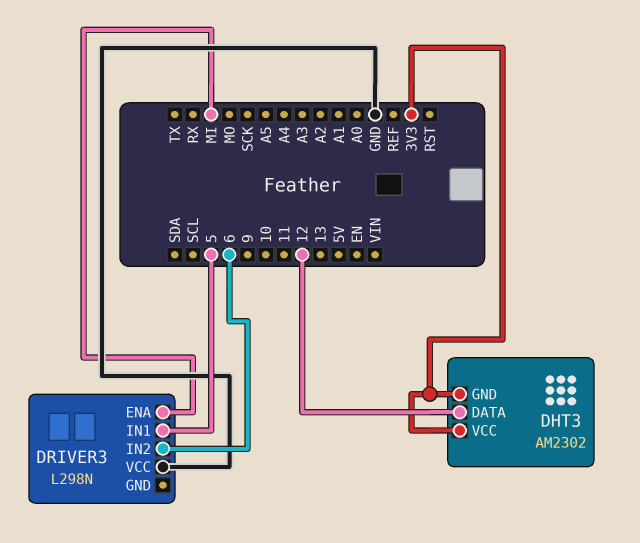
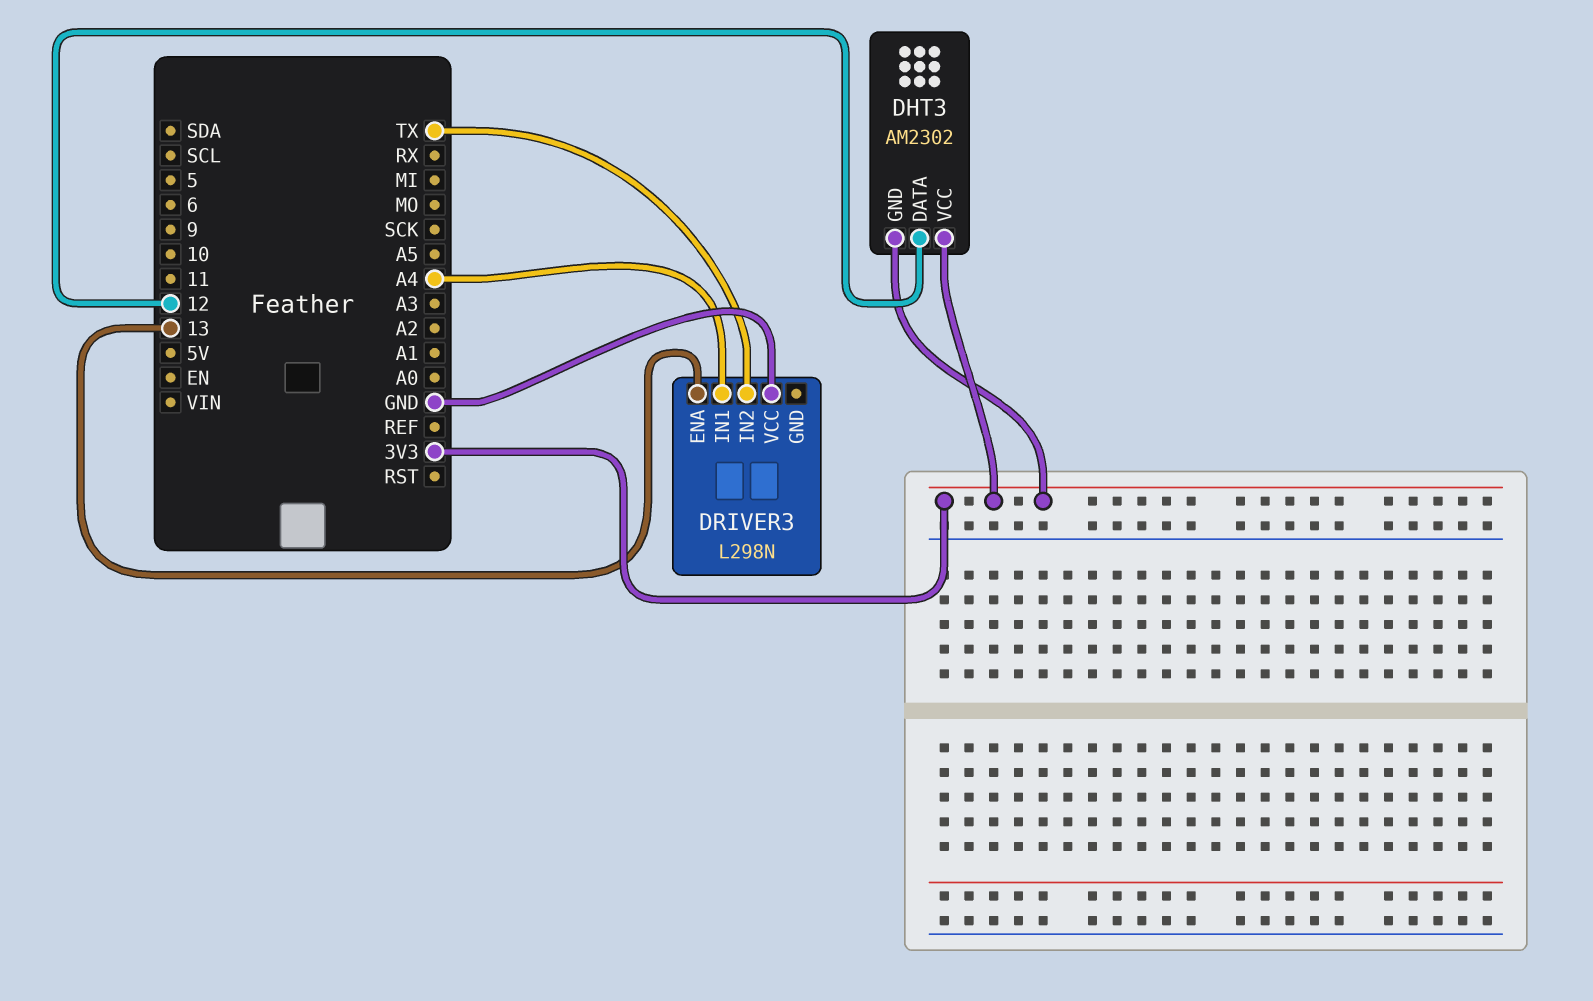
DRIVER3 pin ENA: MI -> 13
DRIVER3 pin IN1: 5 -> A4
DRIVER3 pin IN2: 6 -> TX

